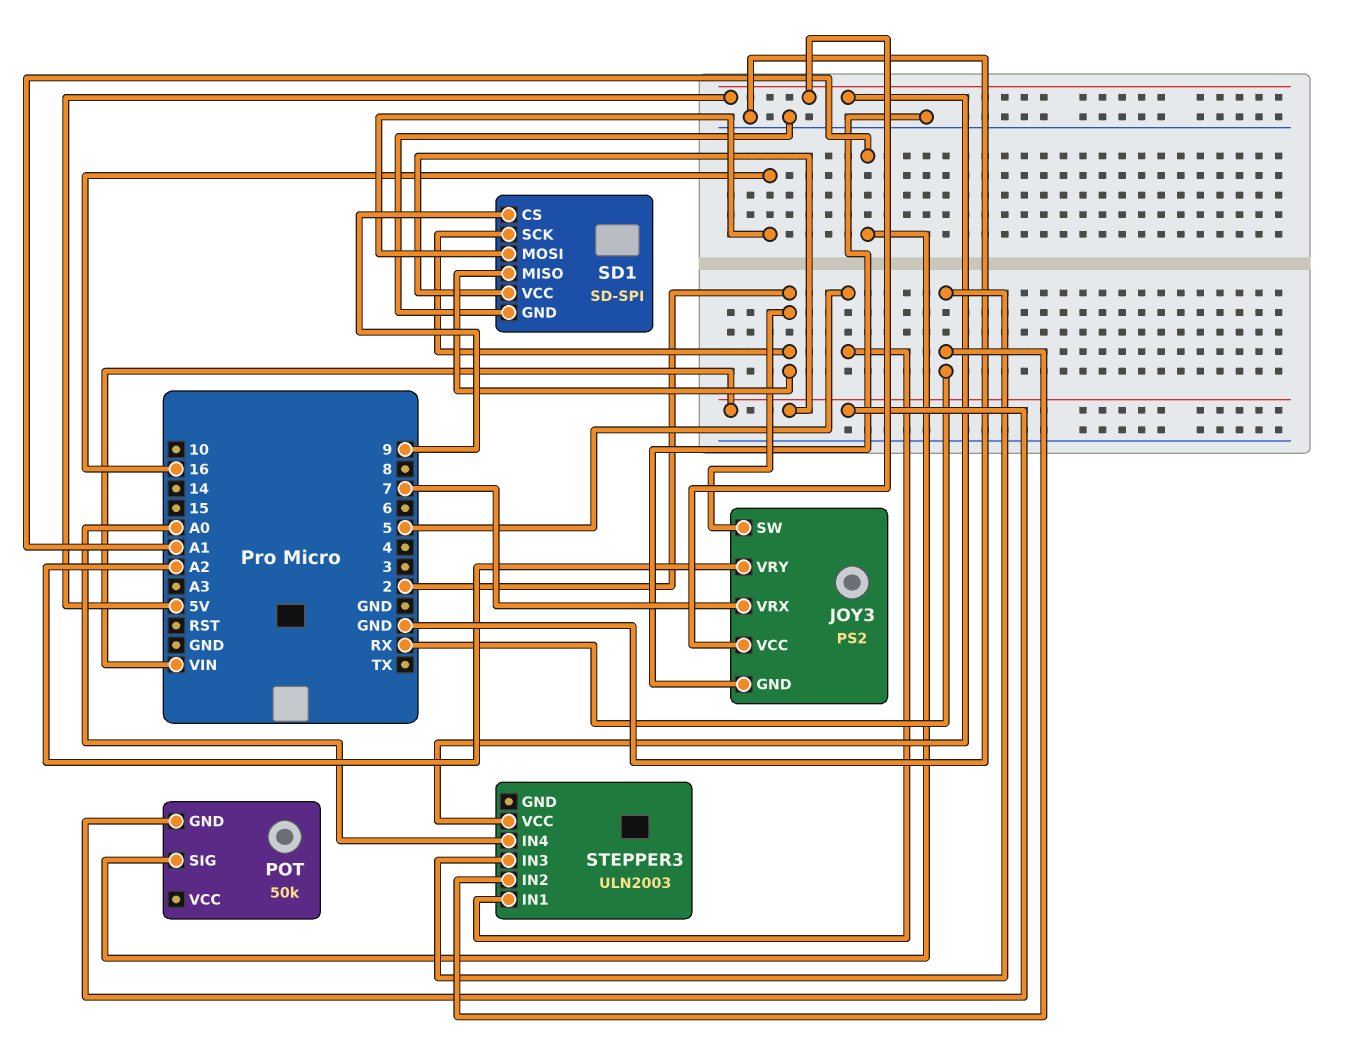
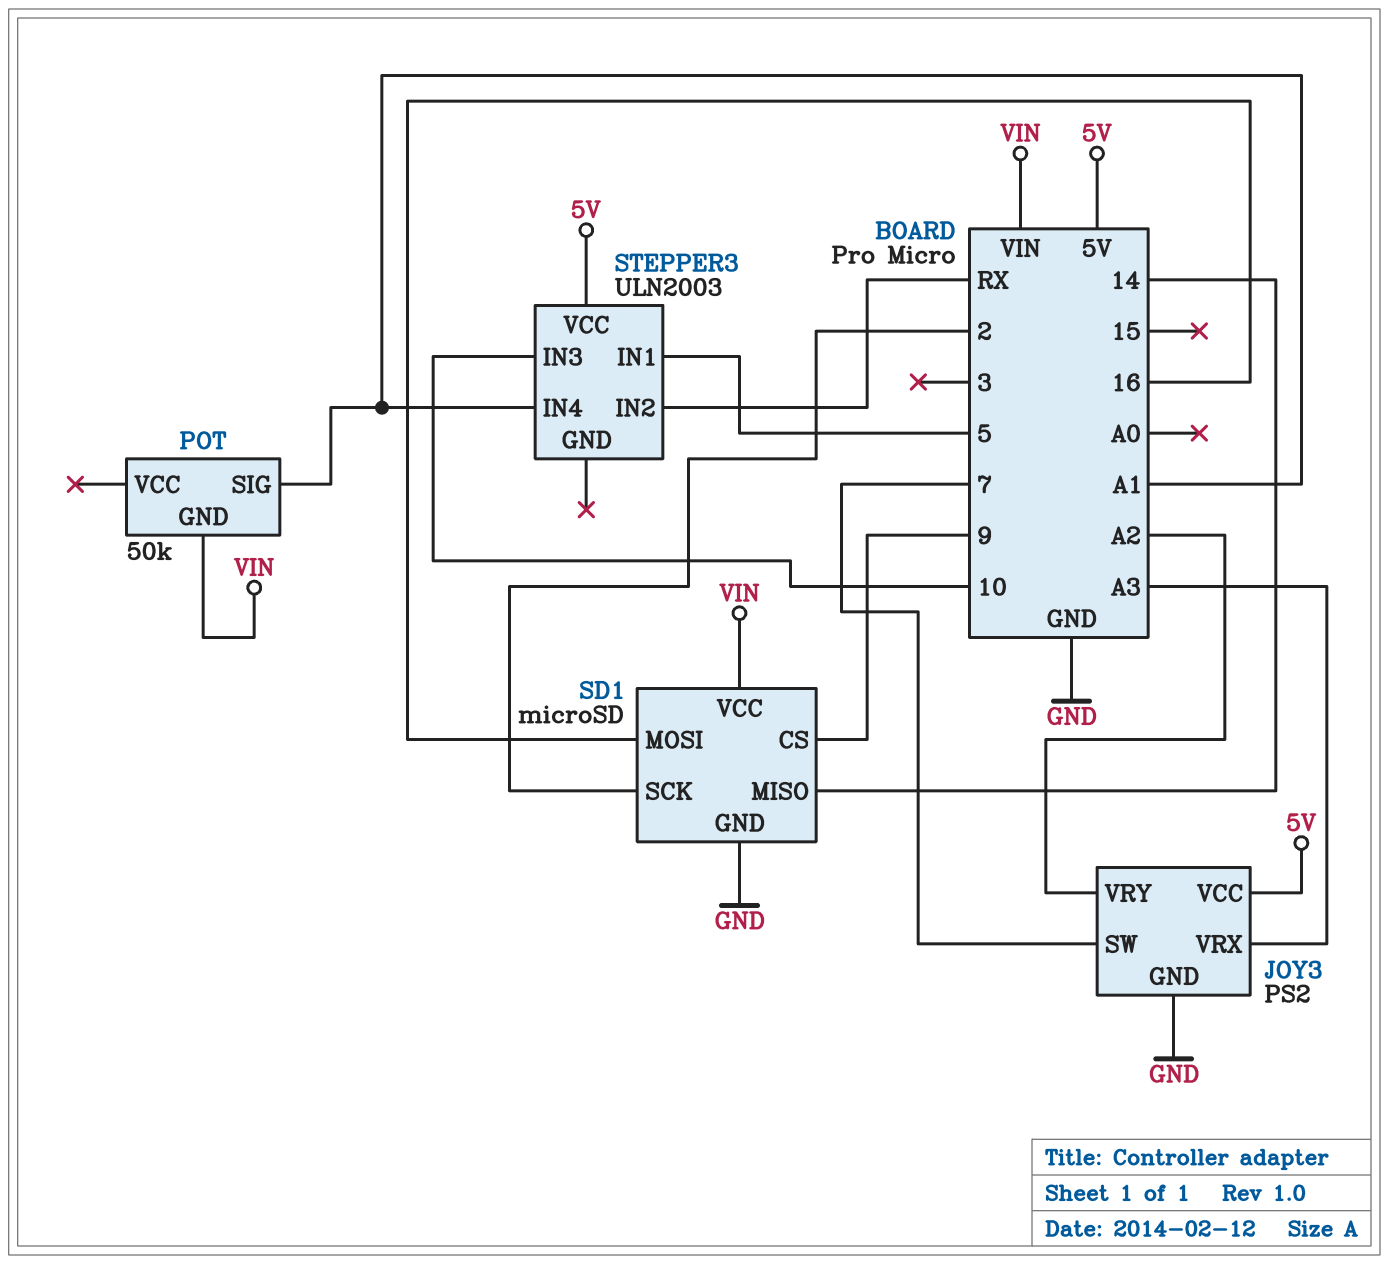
JOY3 pin SW: 2 -> 7
JOY3 pin VRX: 7 -> A3
SD1: SD-SPI -> microSD
SD1 pin MISO: 2 -> 14
STEPPER3 pin IN3: RX -> 10
STEPPER3 pin IN4: A0 -> A1

